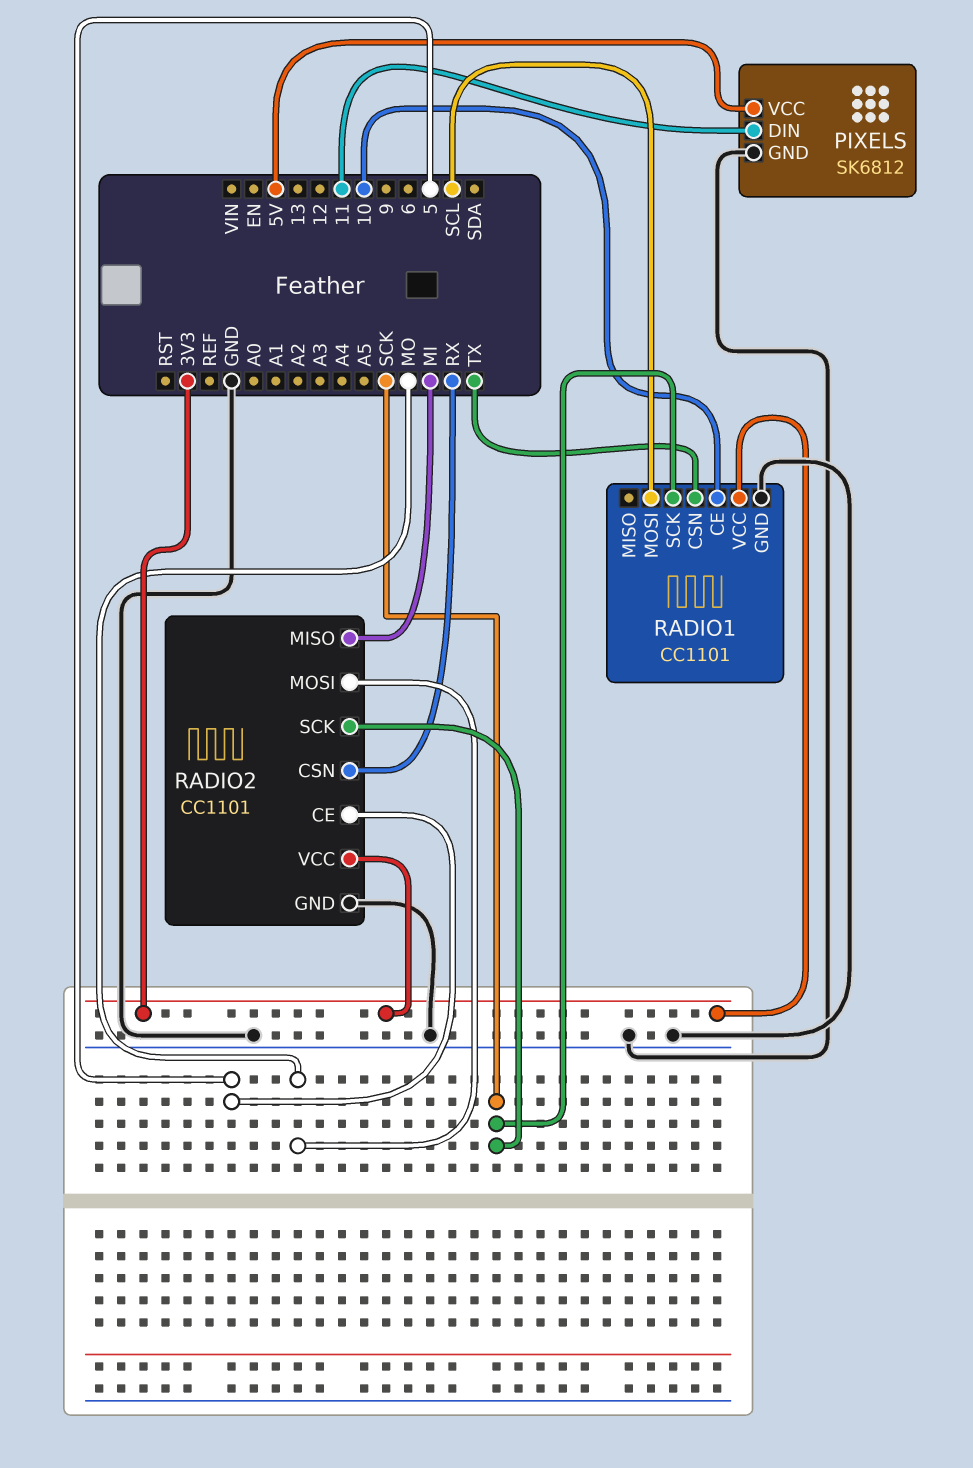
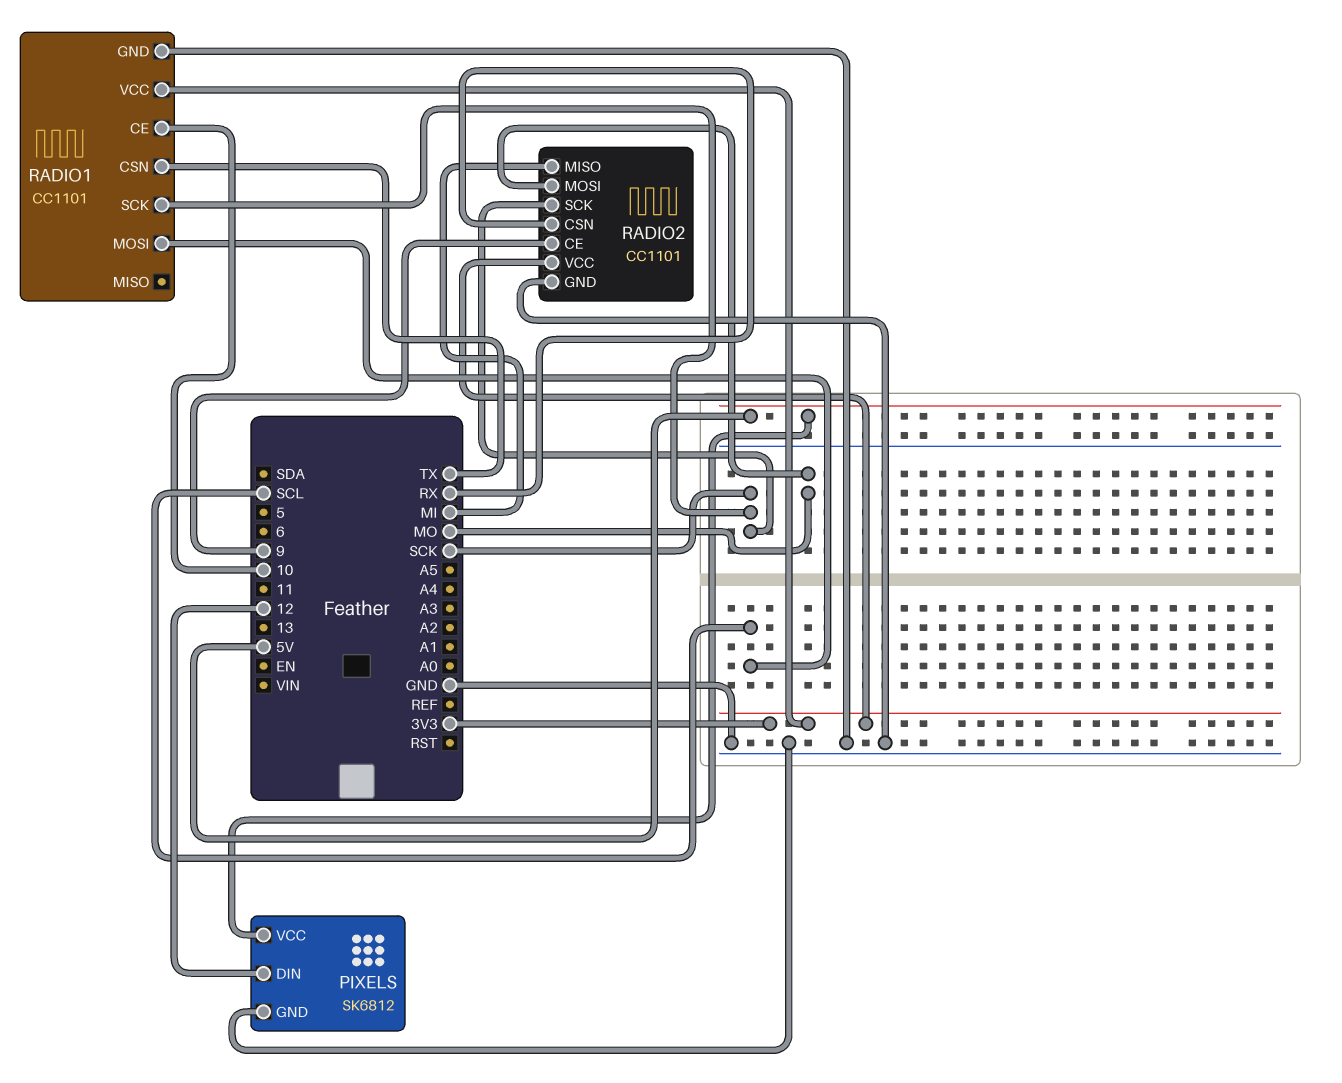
PIXELS pin DIN: 11 -> 12
RADIO2 pin CE: 5 -> 9

